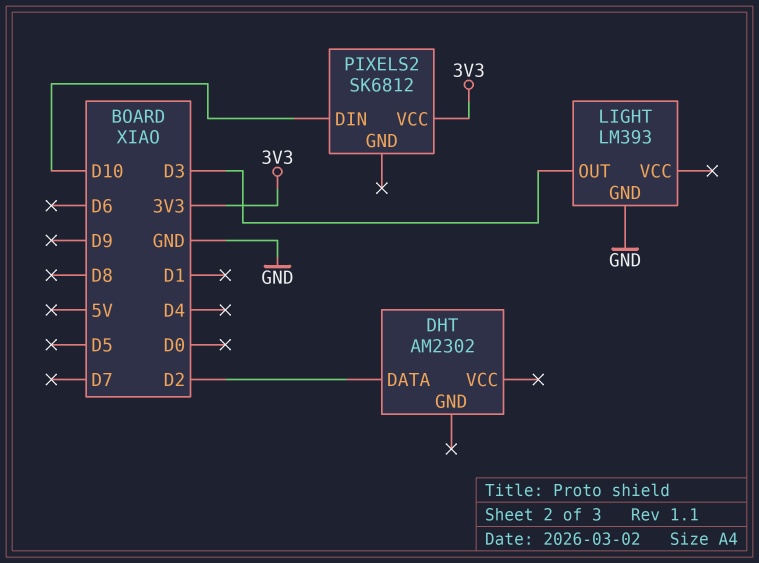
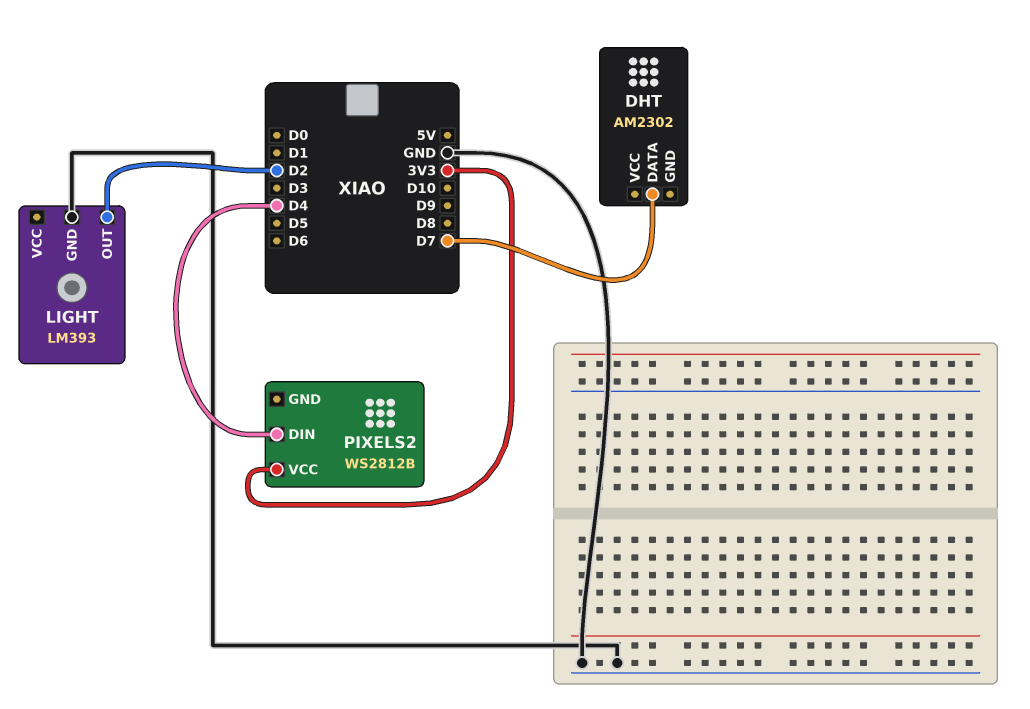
DHT pin DATA: D2 -> D7
LIGHT pin OUT: D3 -> D2
PIXELS2: SK6812 -> WS2812B
PIXELS2 pin DIN: D10 -> D4

